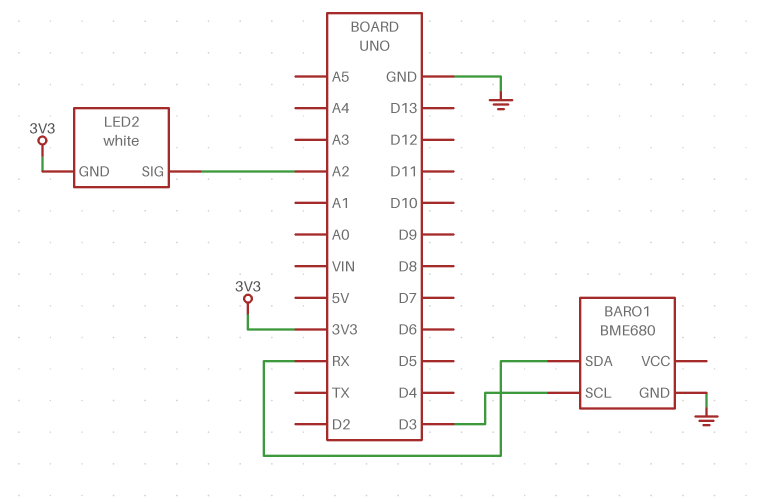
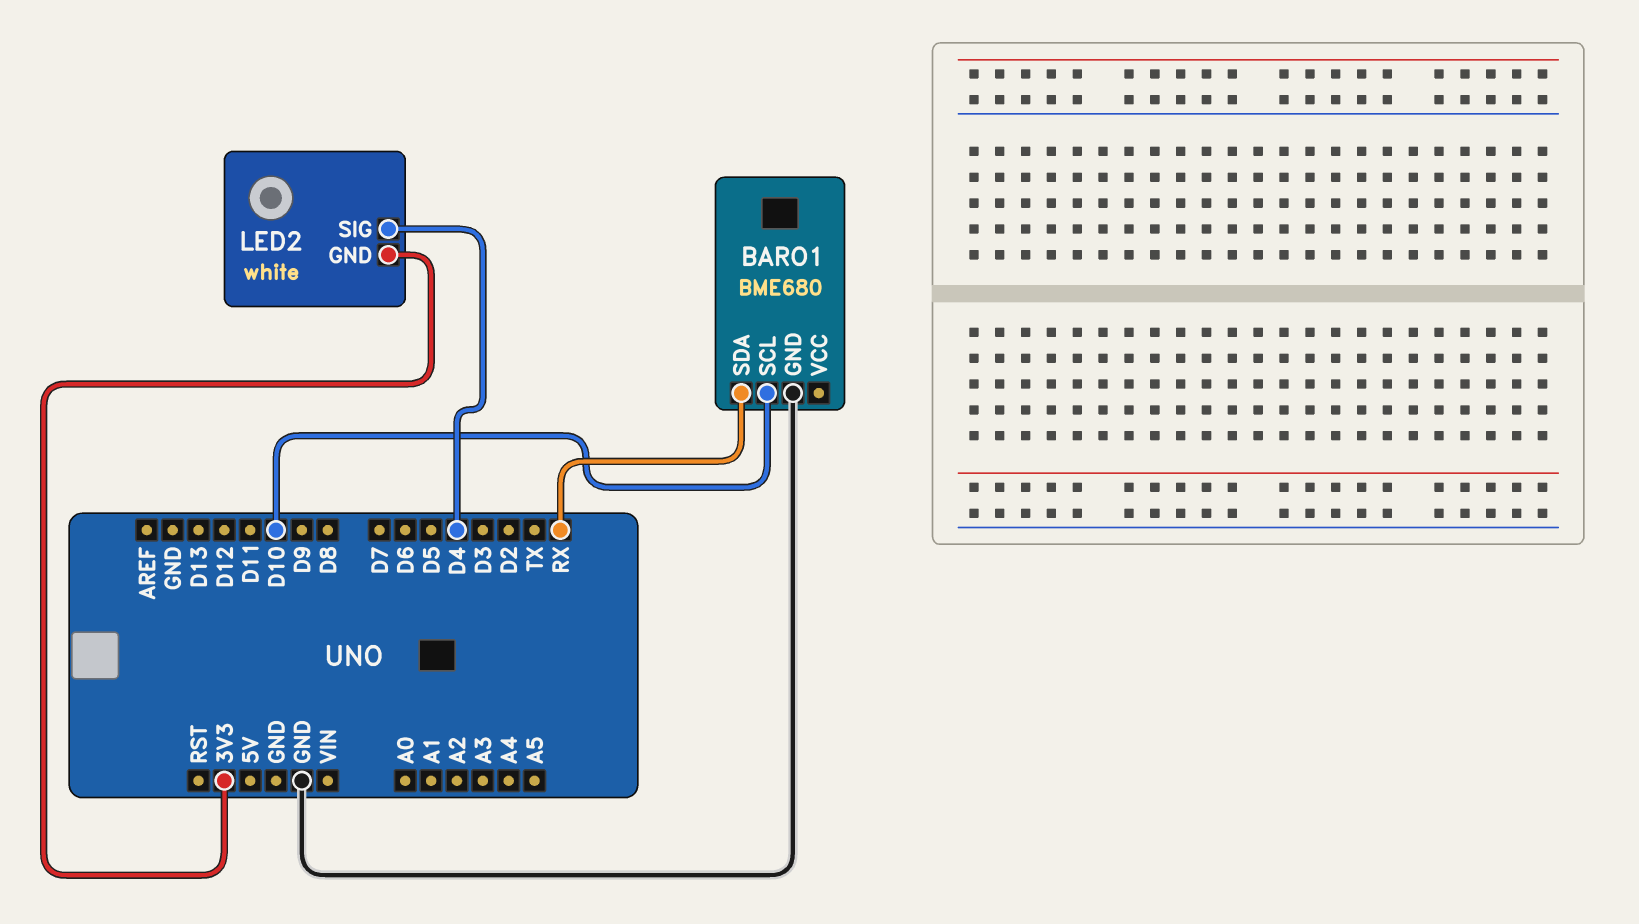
BARO1 pin SCL: D3 -> D10
LED2 pin SIG: A2 -> D4

